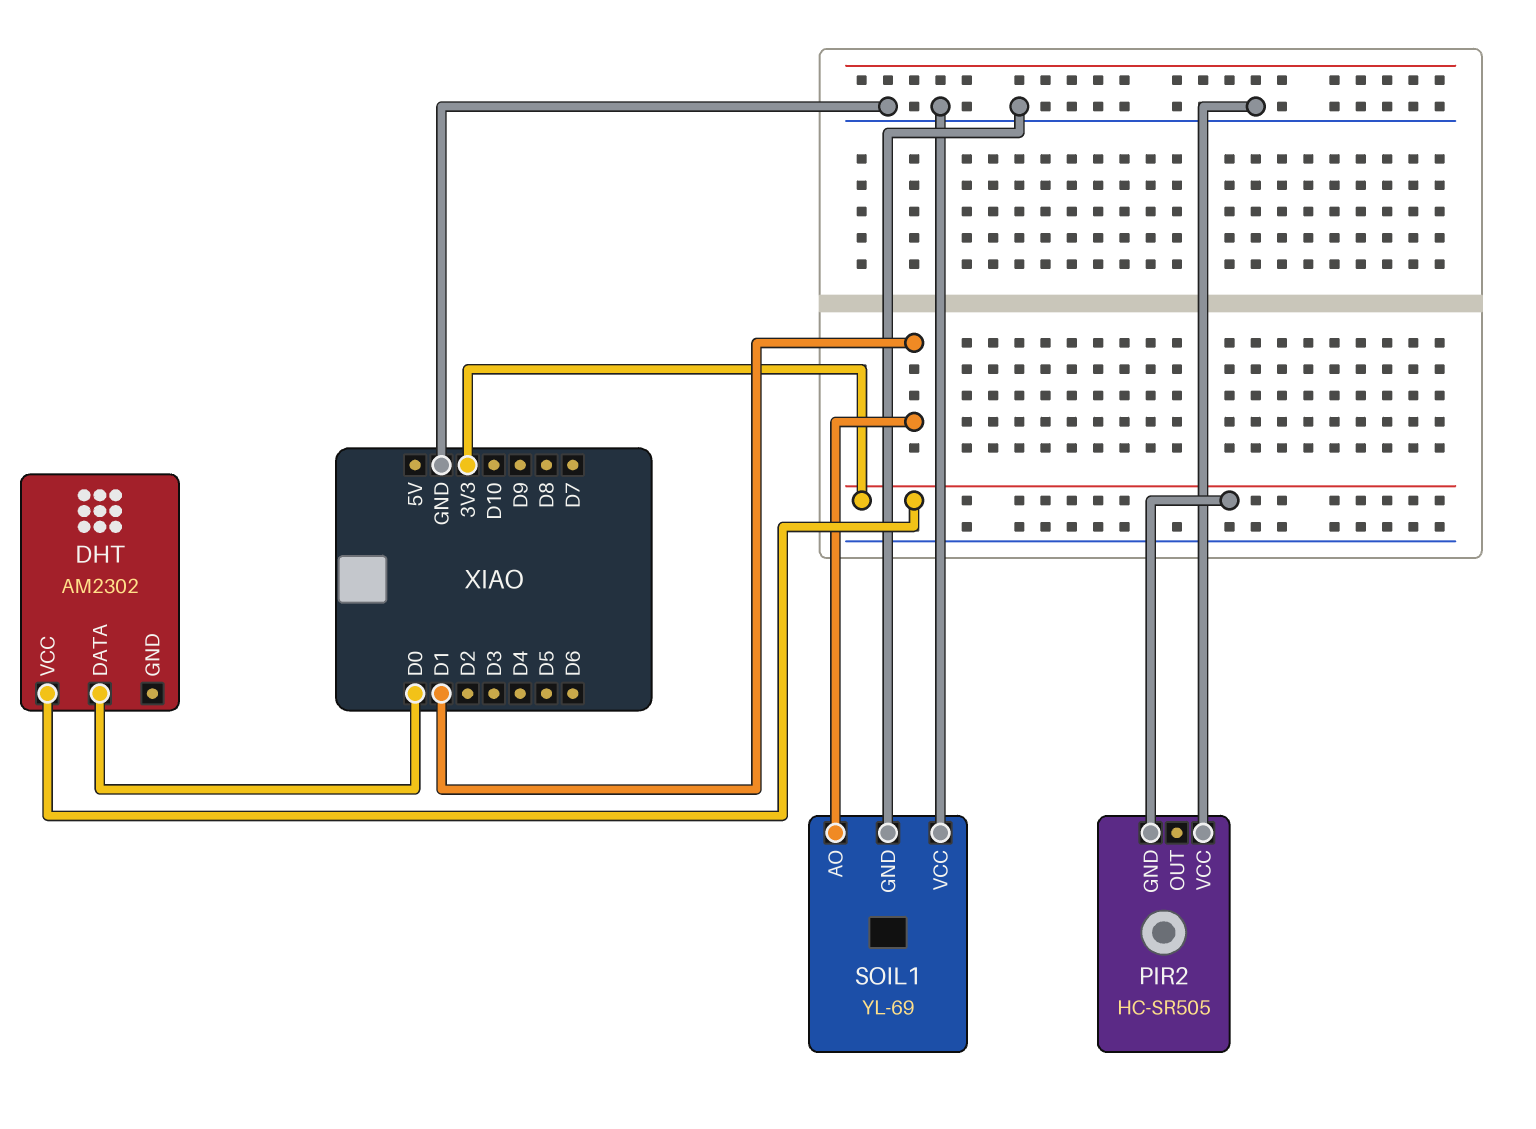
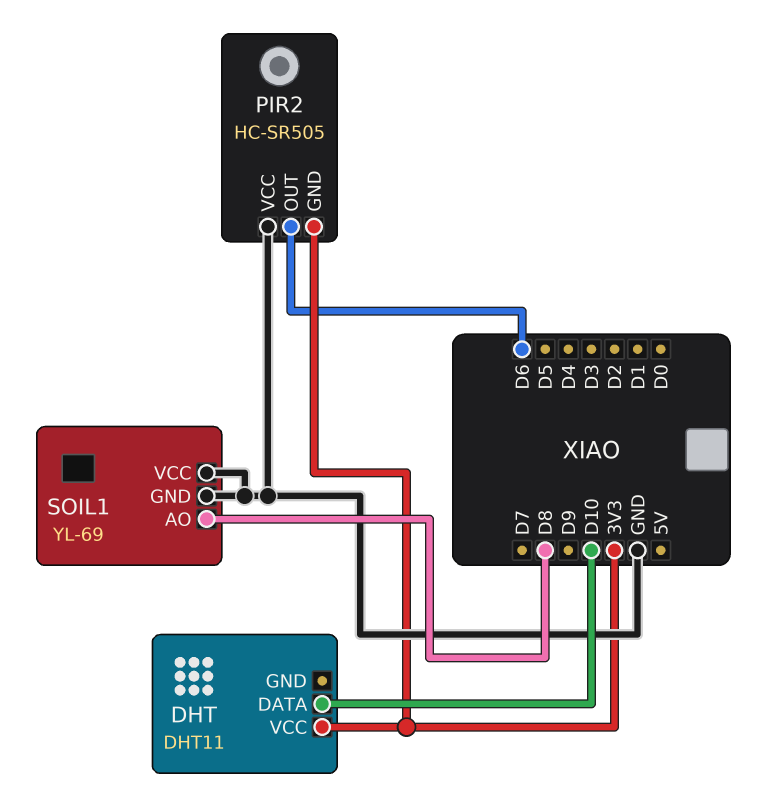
DHT: AM2302 -> DHT11
DHT pin DATA: D0 -> D10
PIR2 pin OUT: none -> D6
SOIL1 pin AO: D1 -> D8

